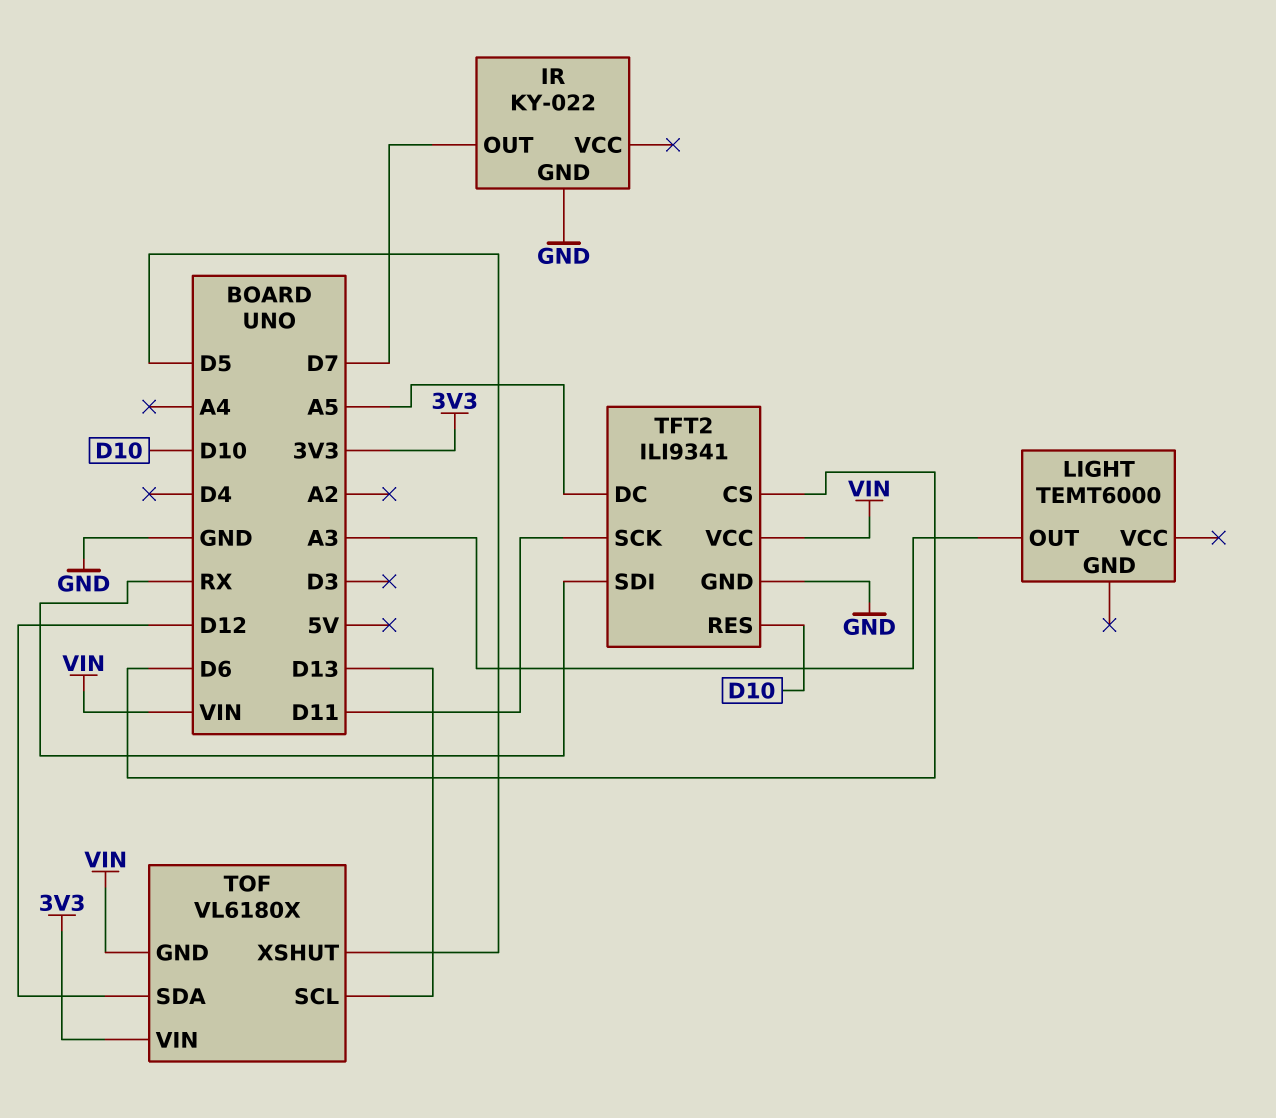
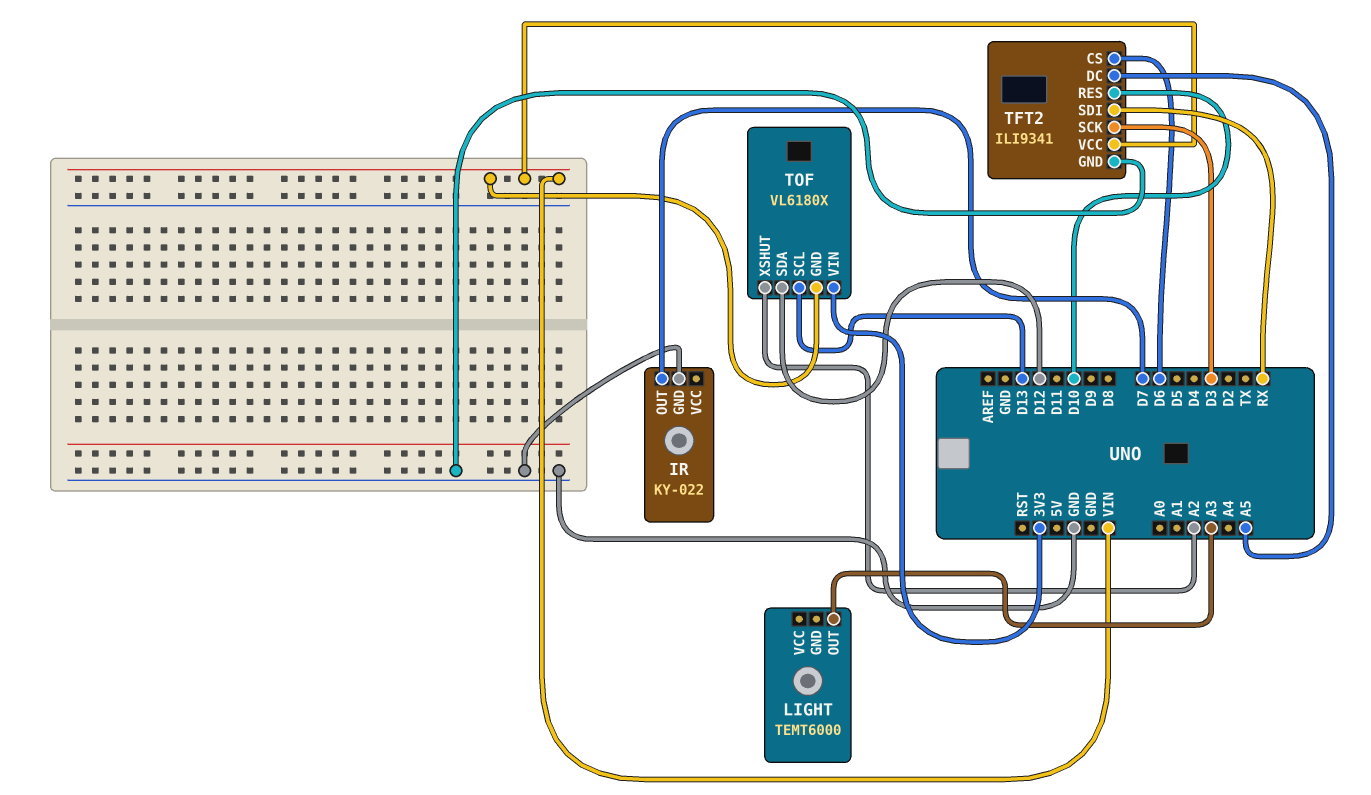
TFT2 pin SCK: D11 -> D3
TOF pin XSHUT: D5 -> A2

